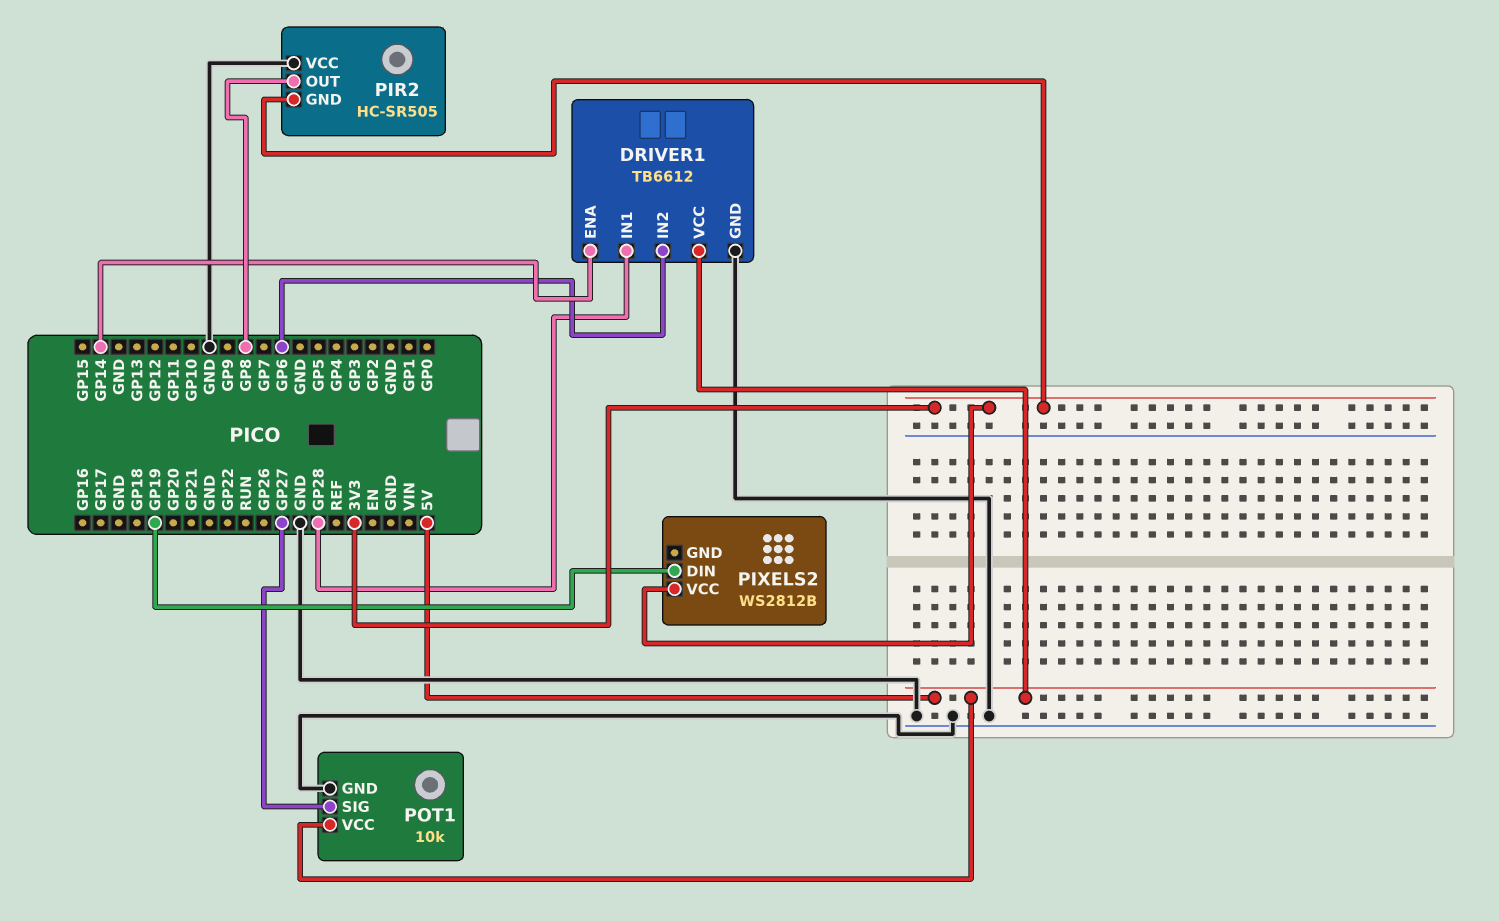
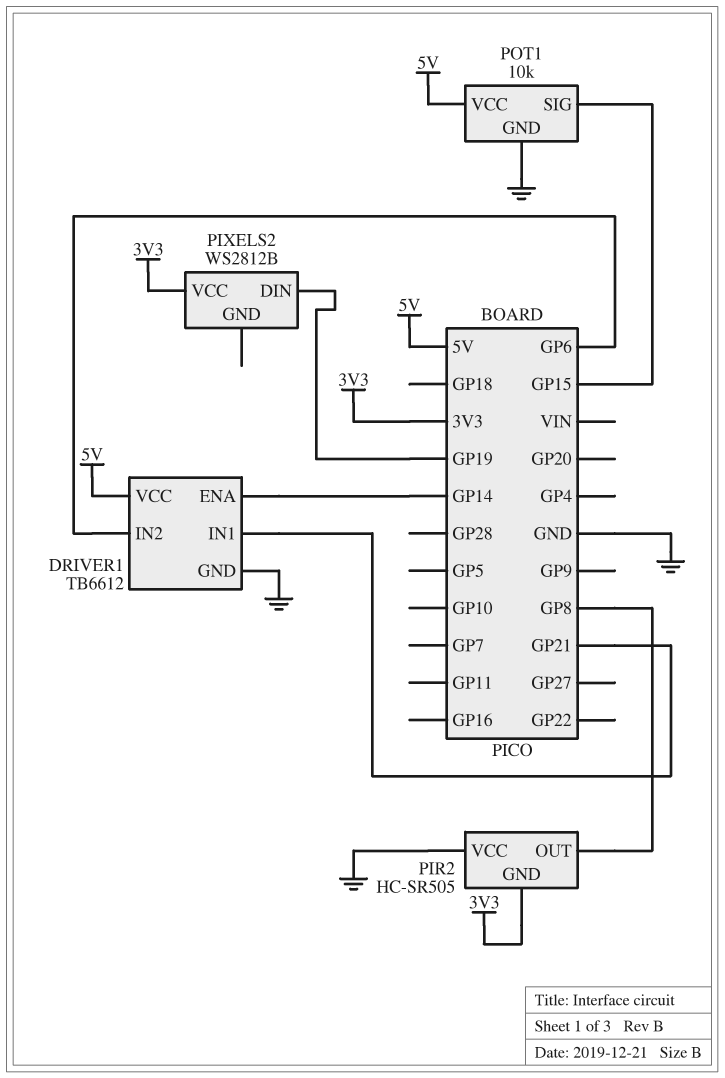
DRIVER1 pin IN1: GP28 -> GP21
POT1 pin SIG: GP27 -> GP15

